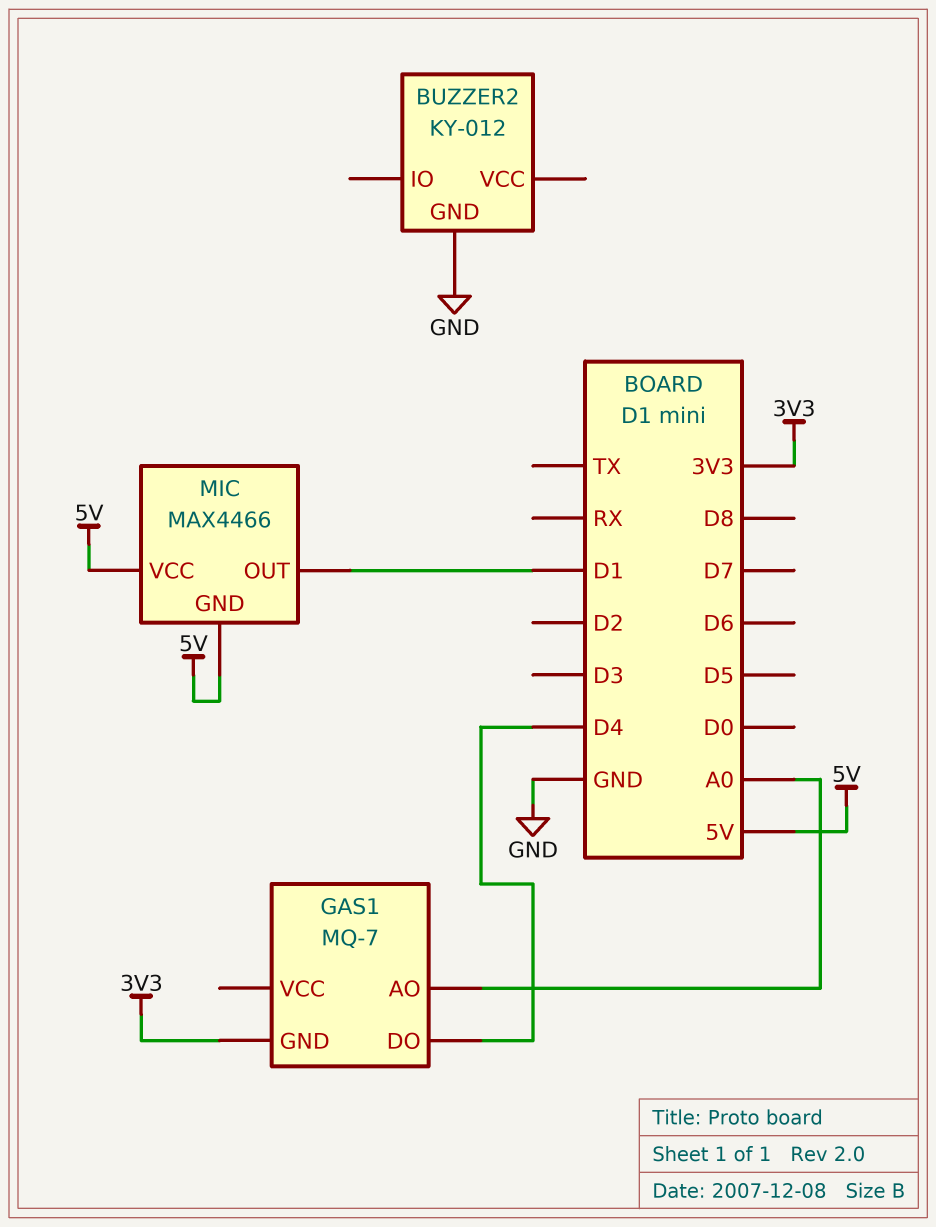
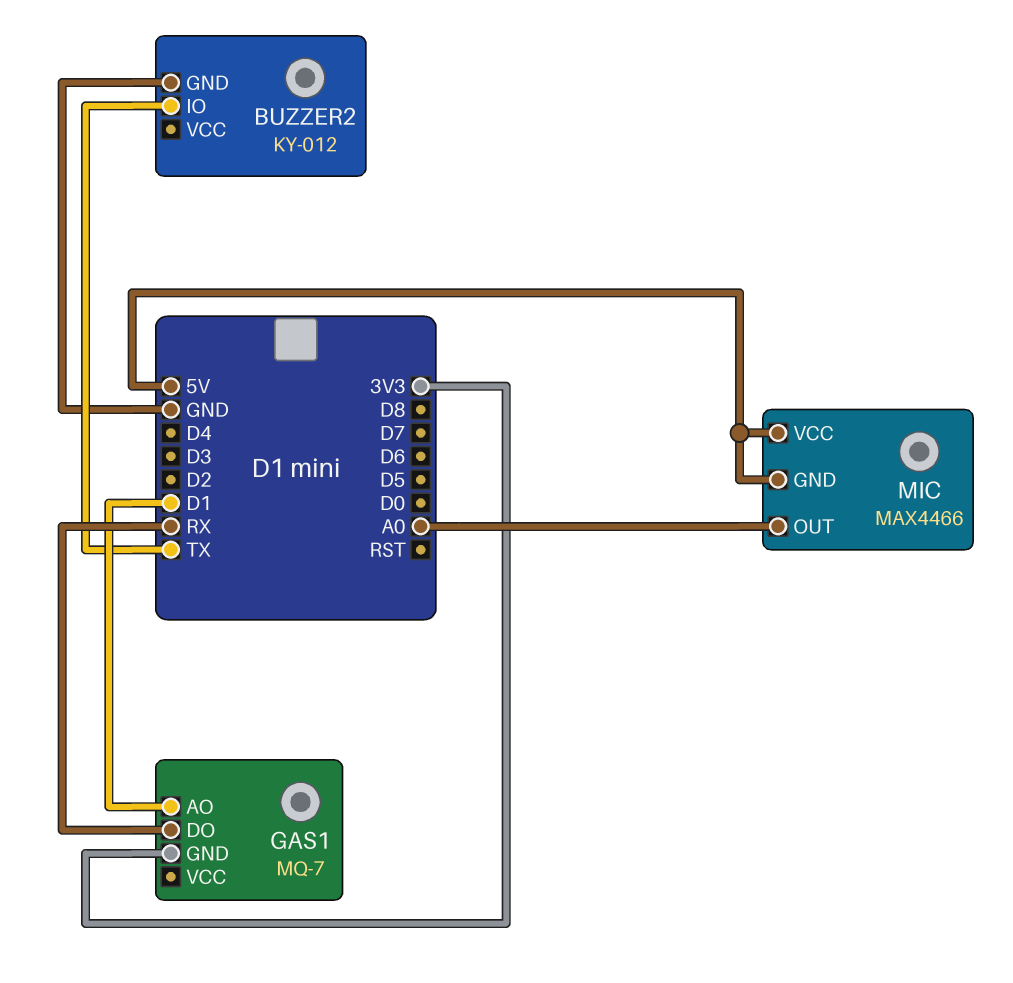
BUZZER2 pin IO: none -> TX
GAS1 pin AO: A0 -> D1
GAS1 pin DO: D4 -> RX
MIC pin OUT: D1 -> A0

